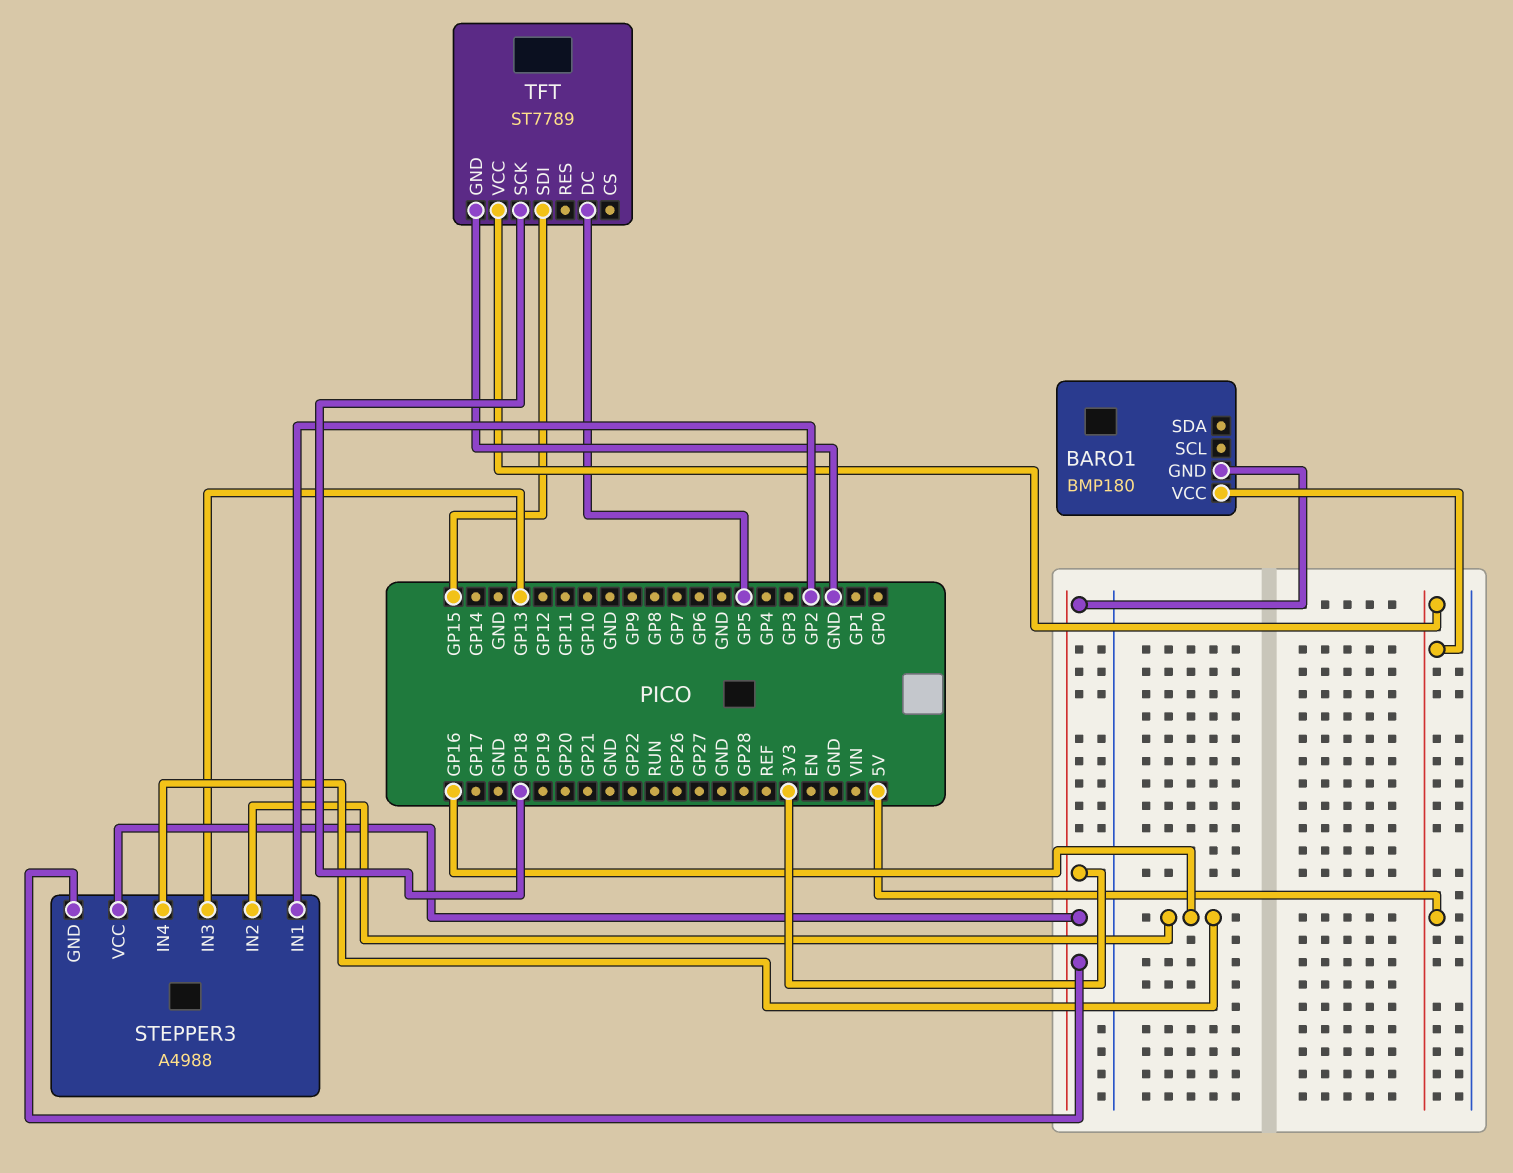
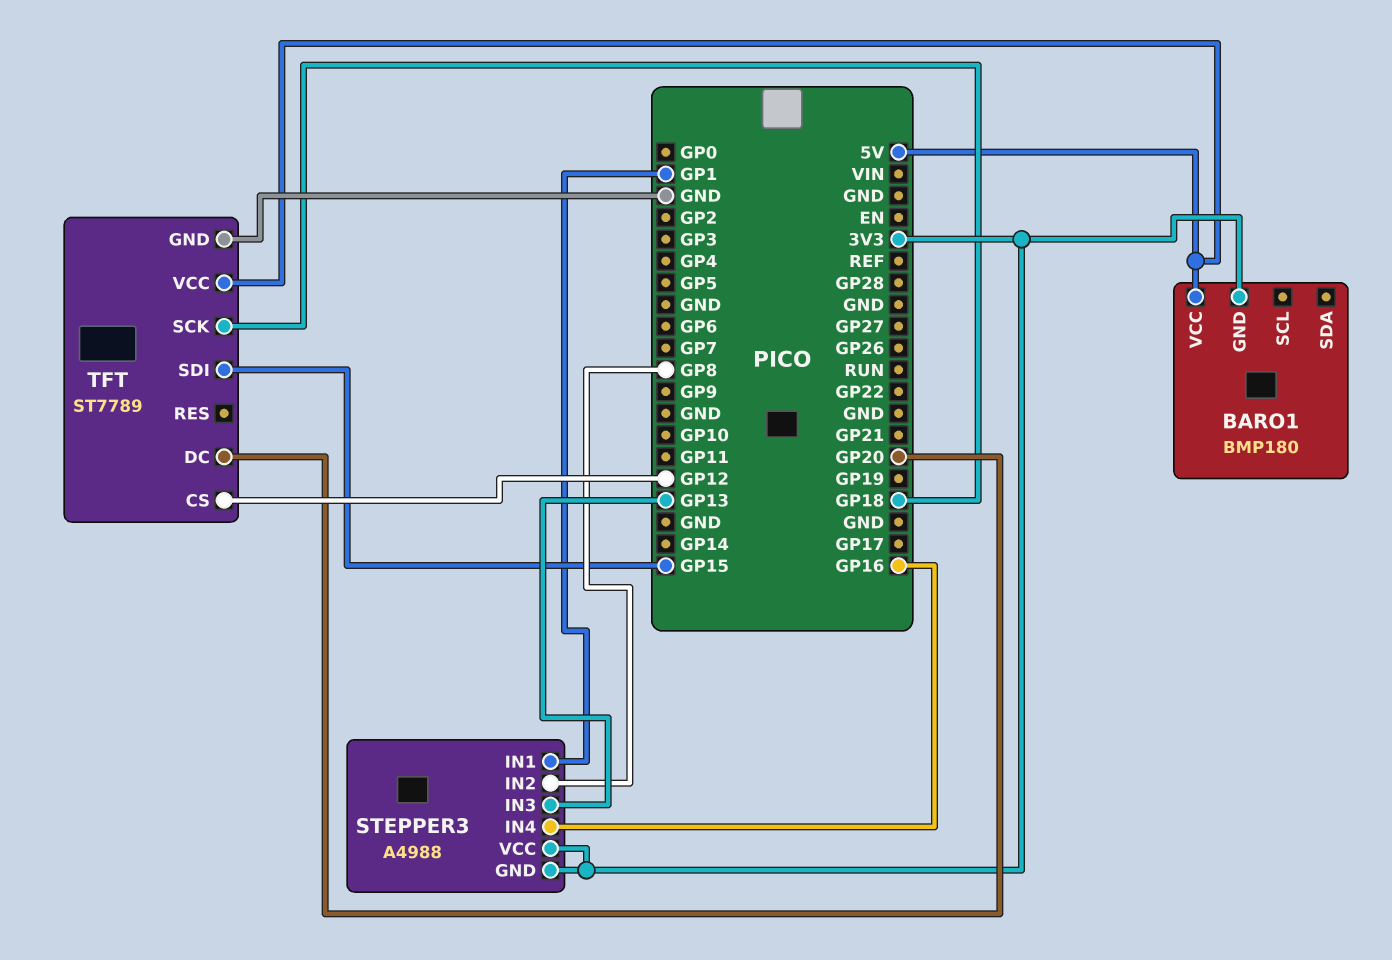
STEPPER3 pin IN1: GP2 -> GP1
STEPPER3 pin IN2: GP16 -> GP8
TFT pin CS: none -> GP12
TFT pin DC: GP5 -> GP20

